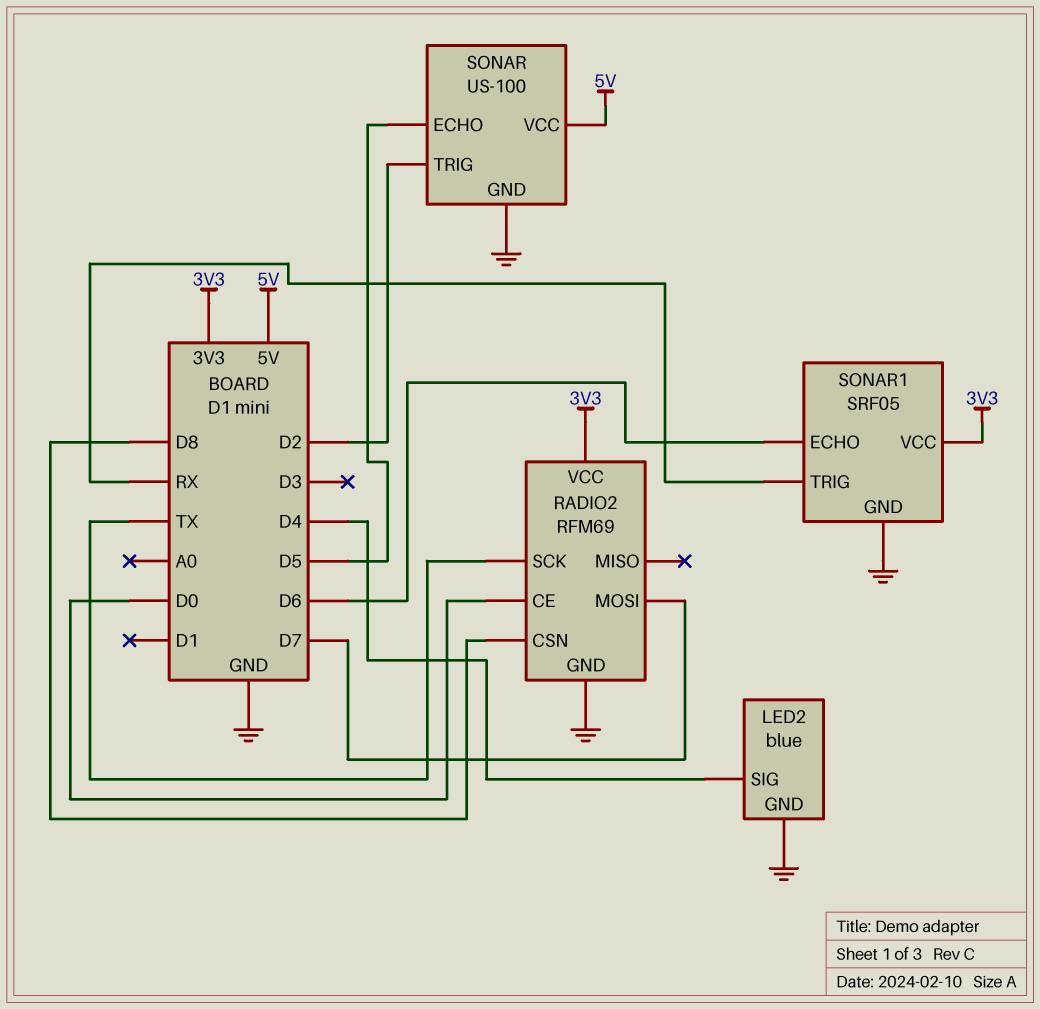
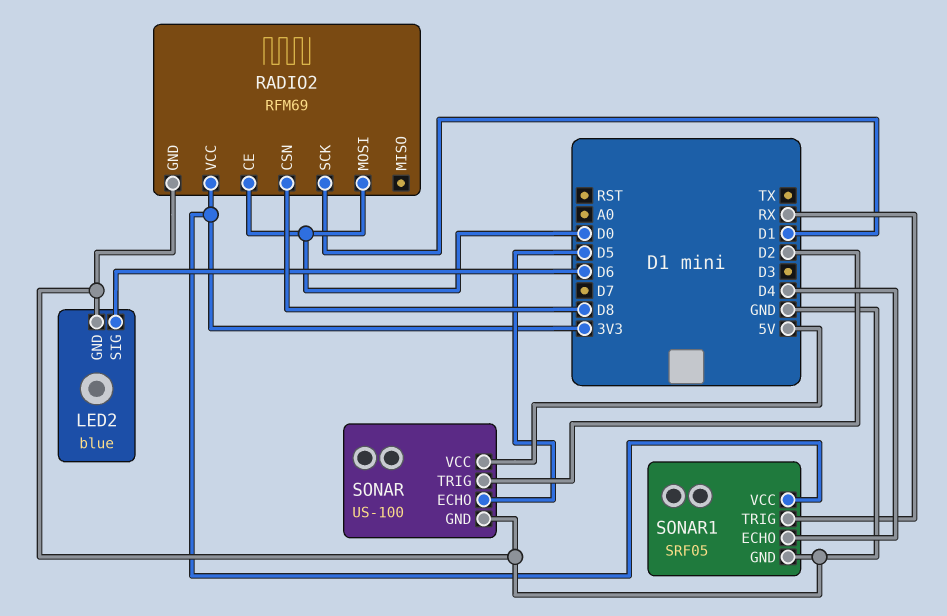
LED2 pin SIG: D4 -> D6
RADIO2 pin MOSI: D7 -> D0
RADIO2 pin SCK: TX -> D1
SONAR1 pin ECHO: D6 -> D4

